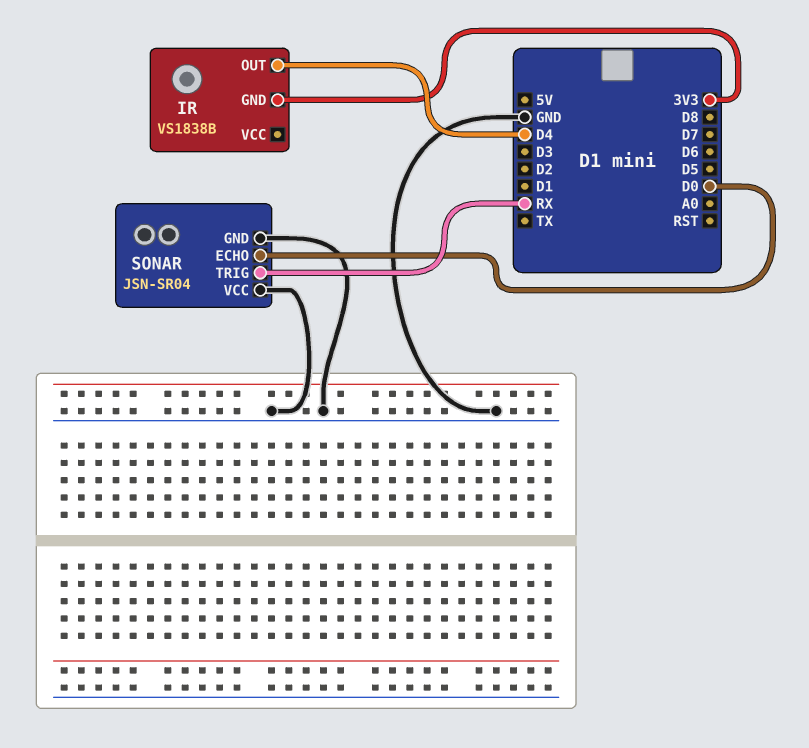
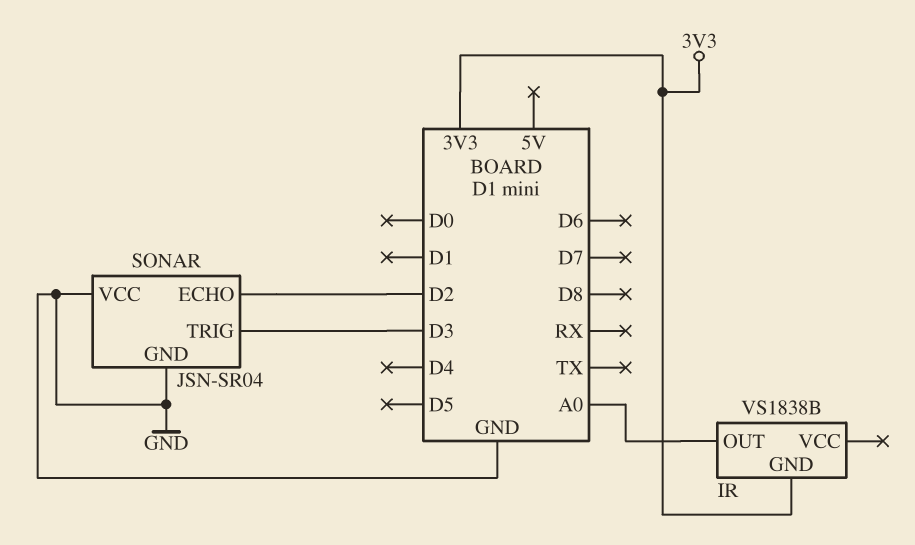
IR pin OUT: D4 -> A0
SONAR pin ECHO: D0 -> D2
SONAR pin TRIG: RX -> D3

